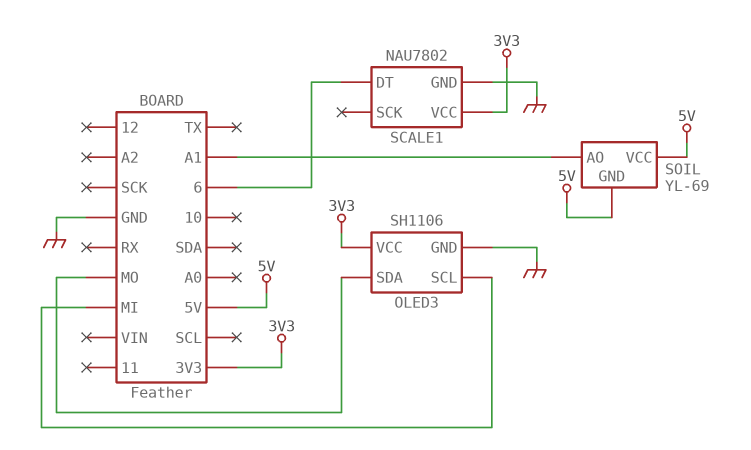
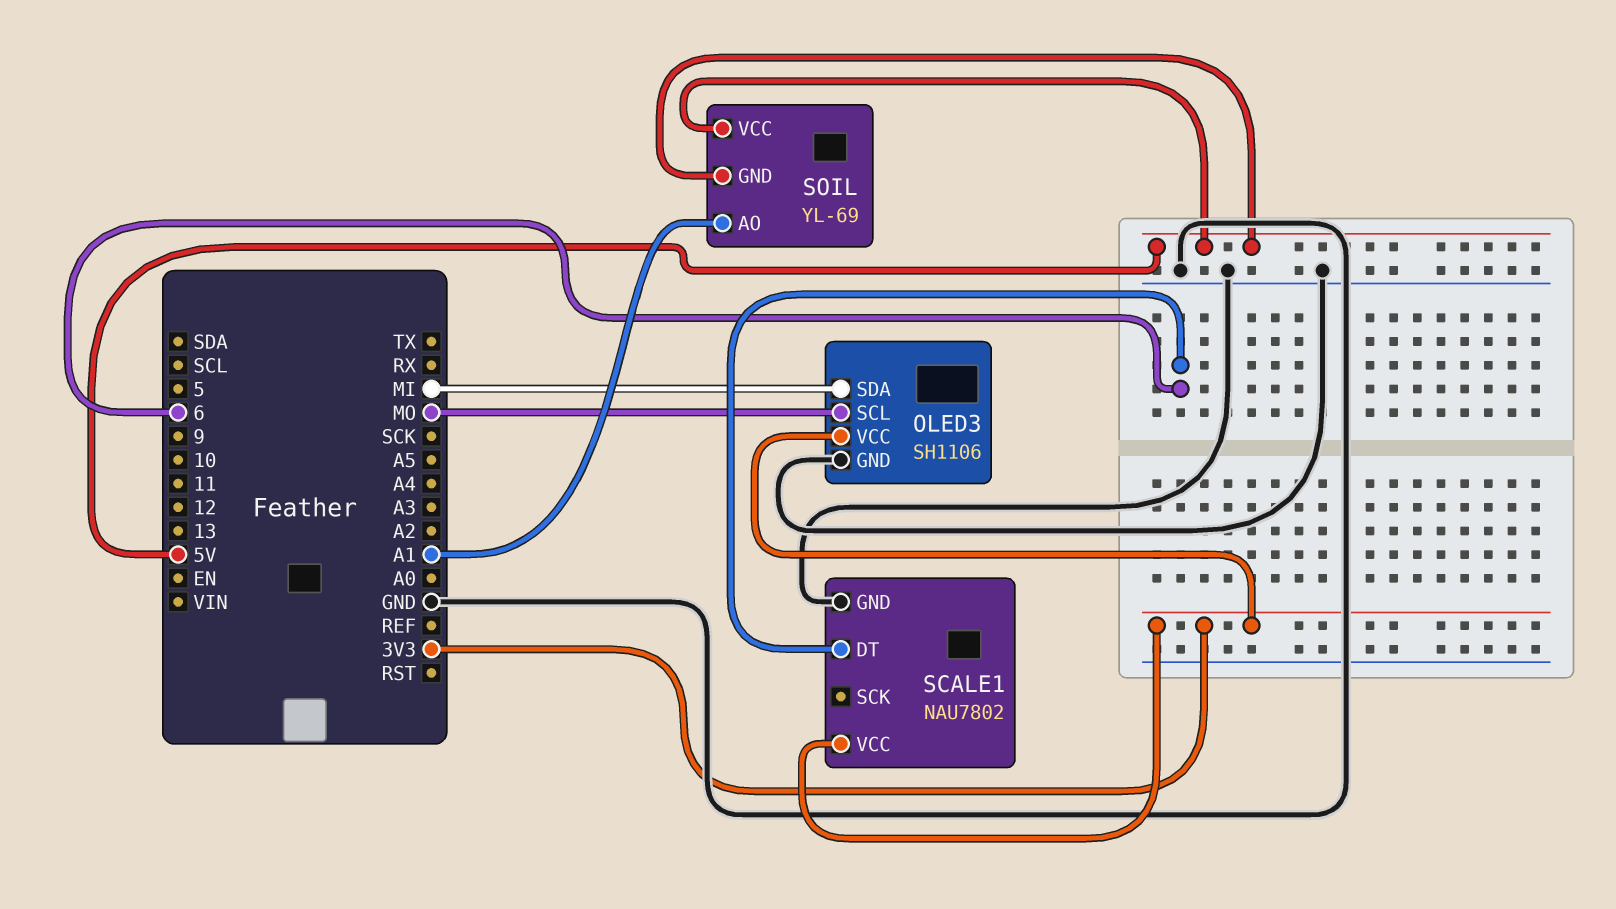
OLED3 pin SCL: MI -> MO
OLED3 pin SDA: MO -> MI

